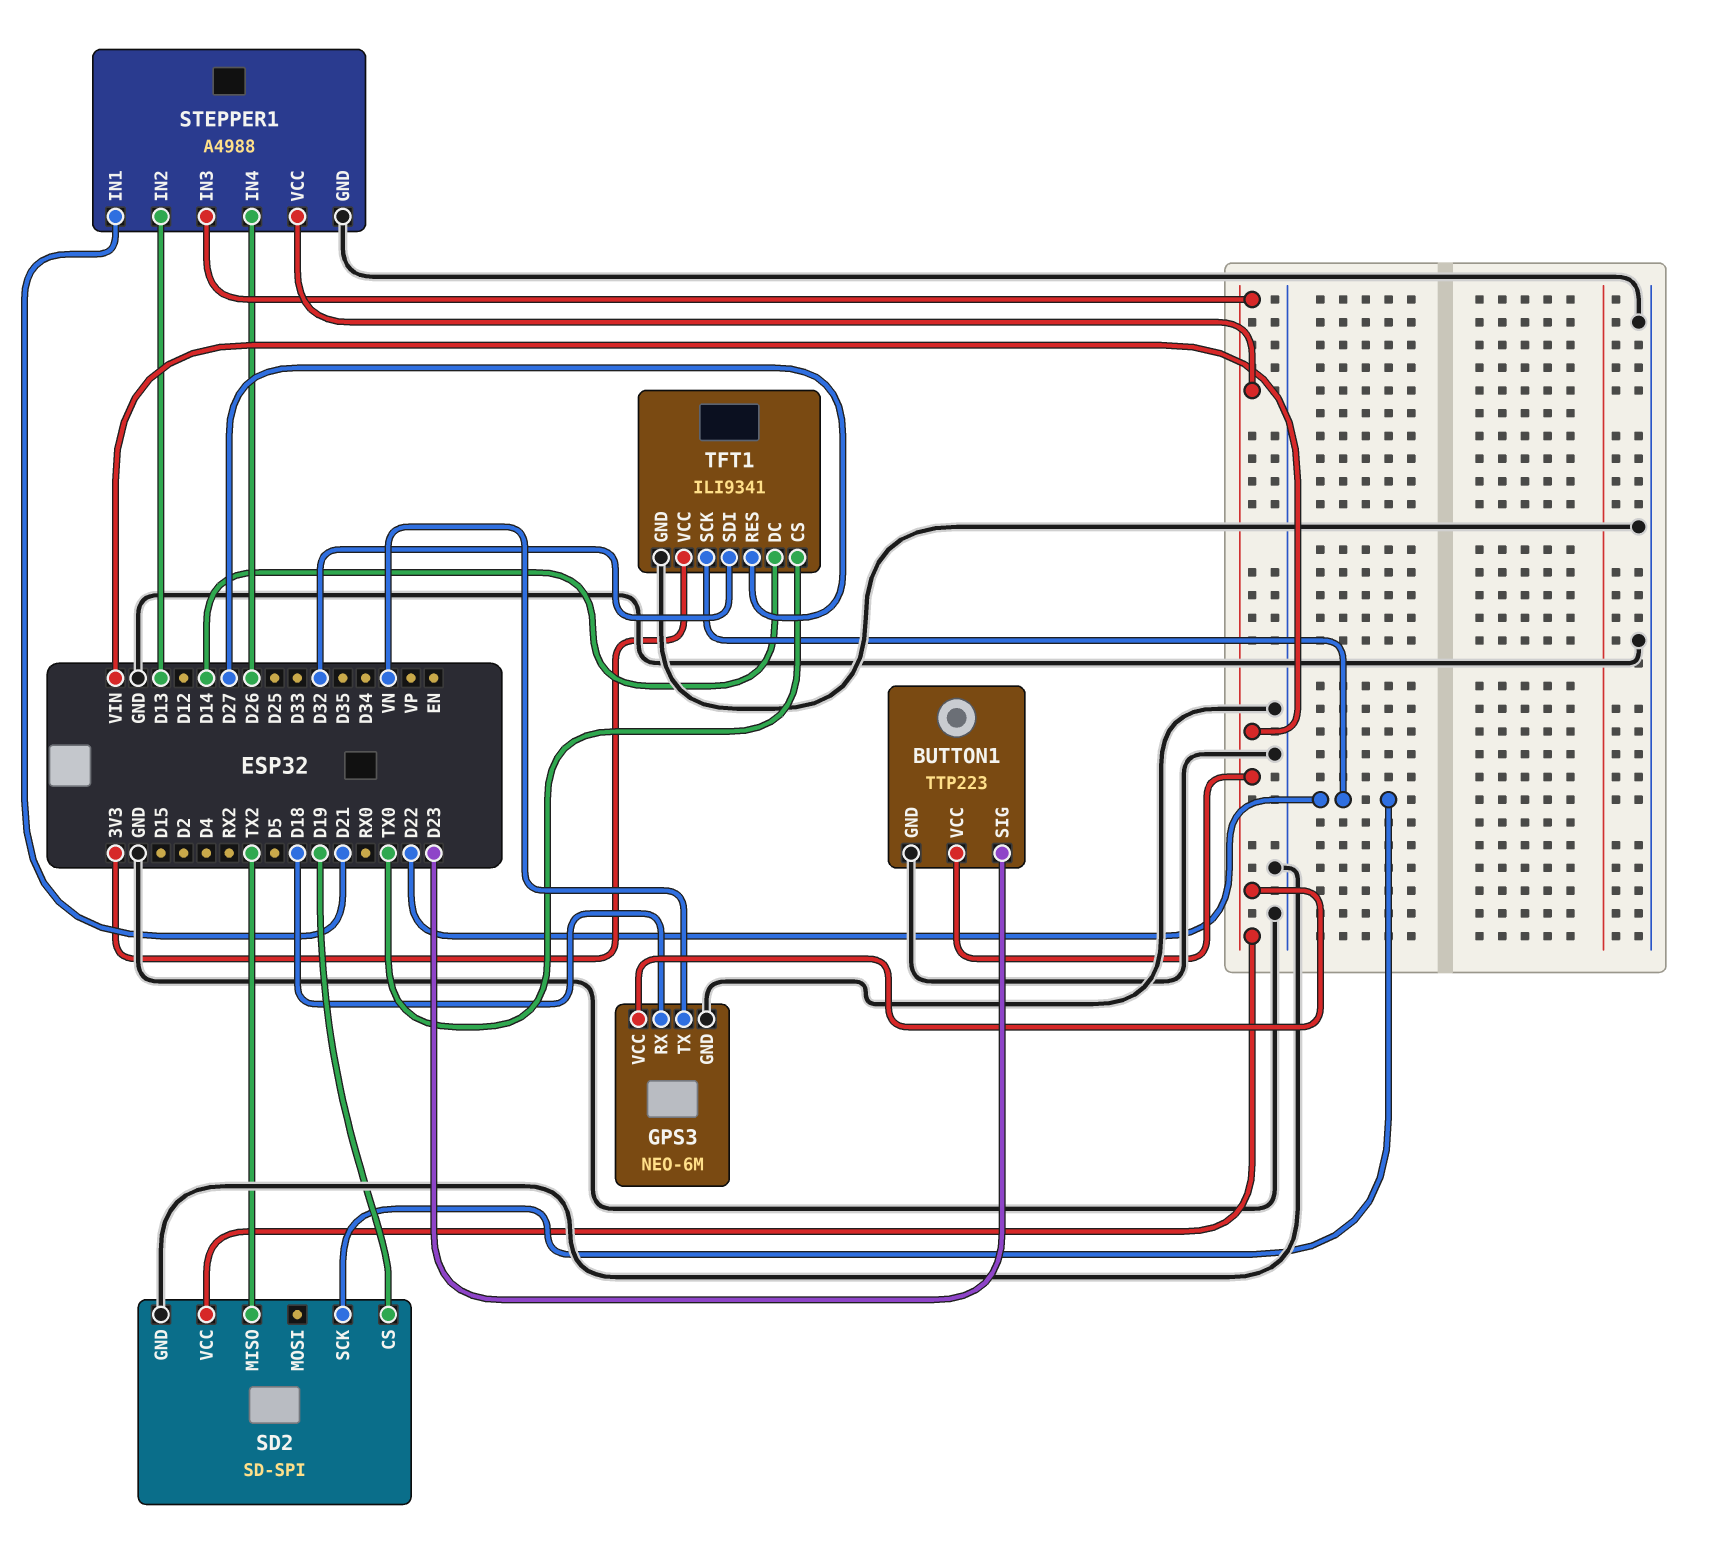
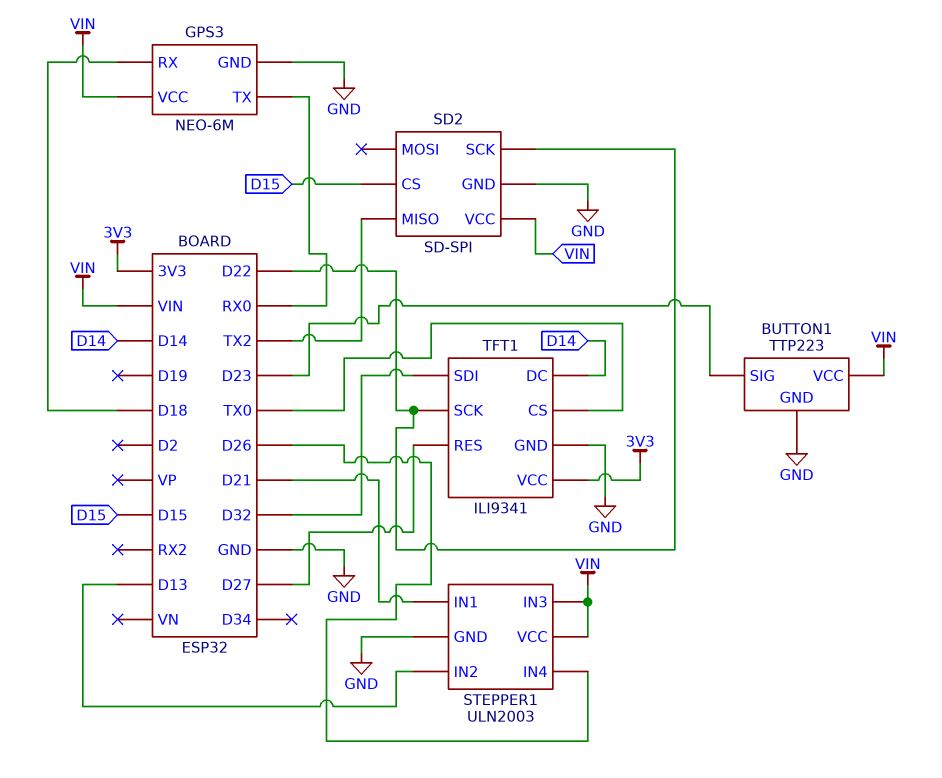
GPS3 pin TX: VN -> RX0
SD2 pin CS: D19 -> D15
STEPPER1: A4988 -> ULN2003

